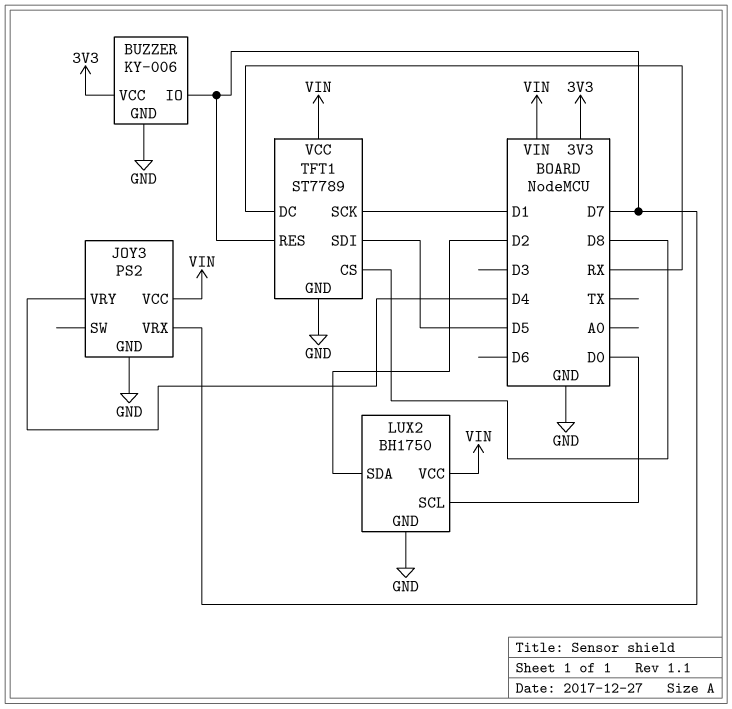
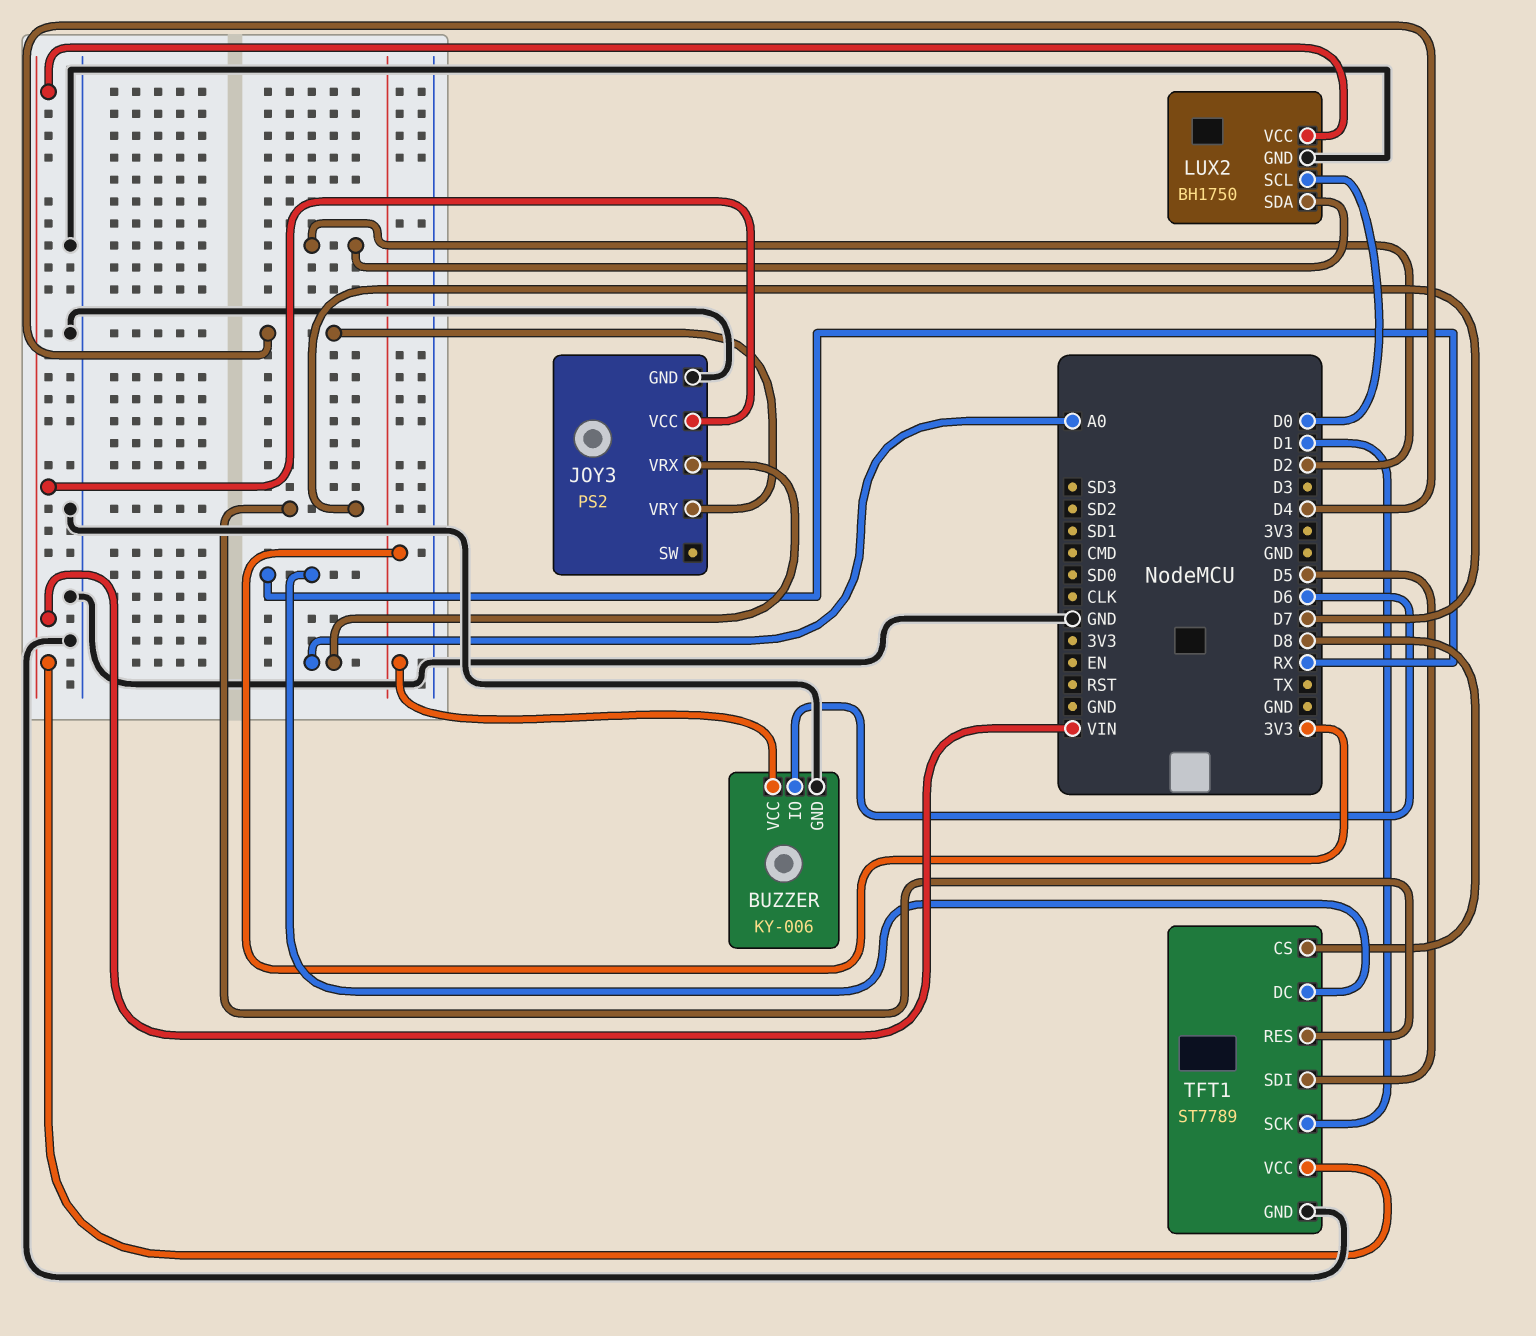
BUZZER pin IO: D7 -> D6
JOY3 pin VRX: D7 -> A0

